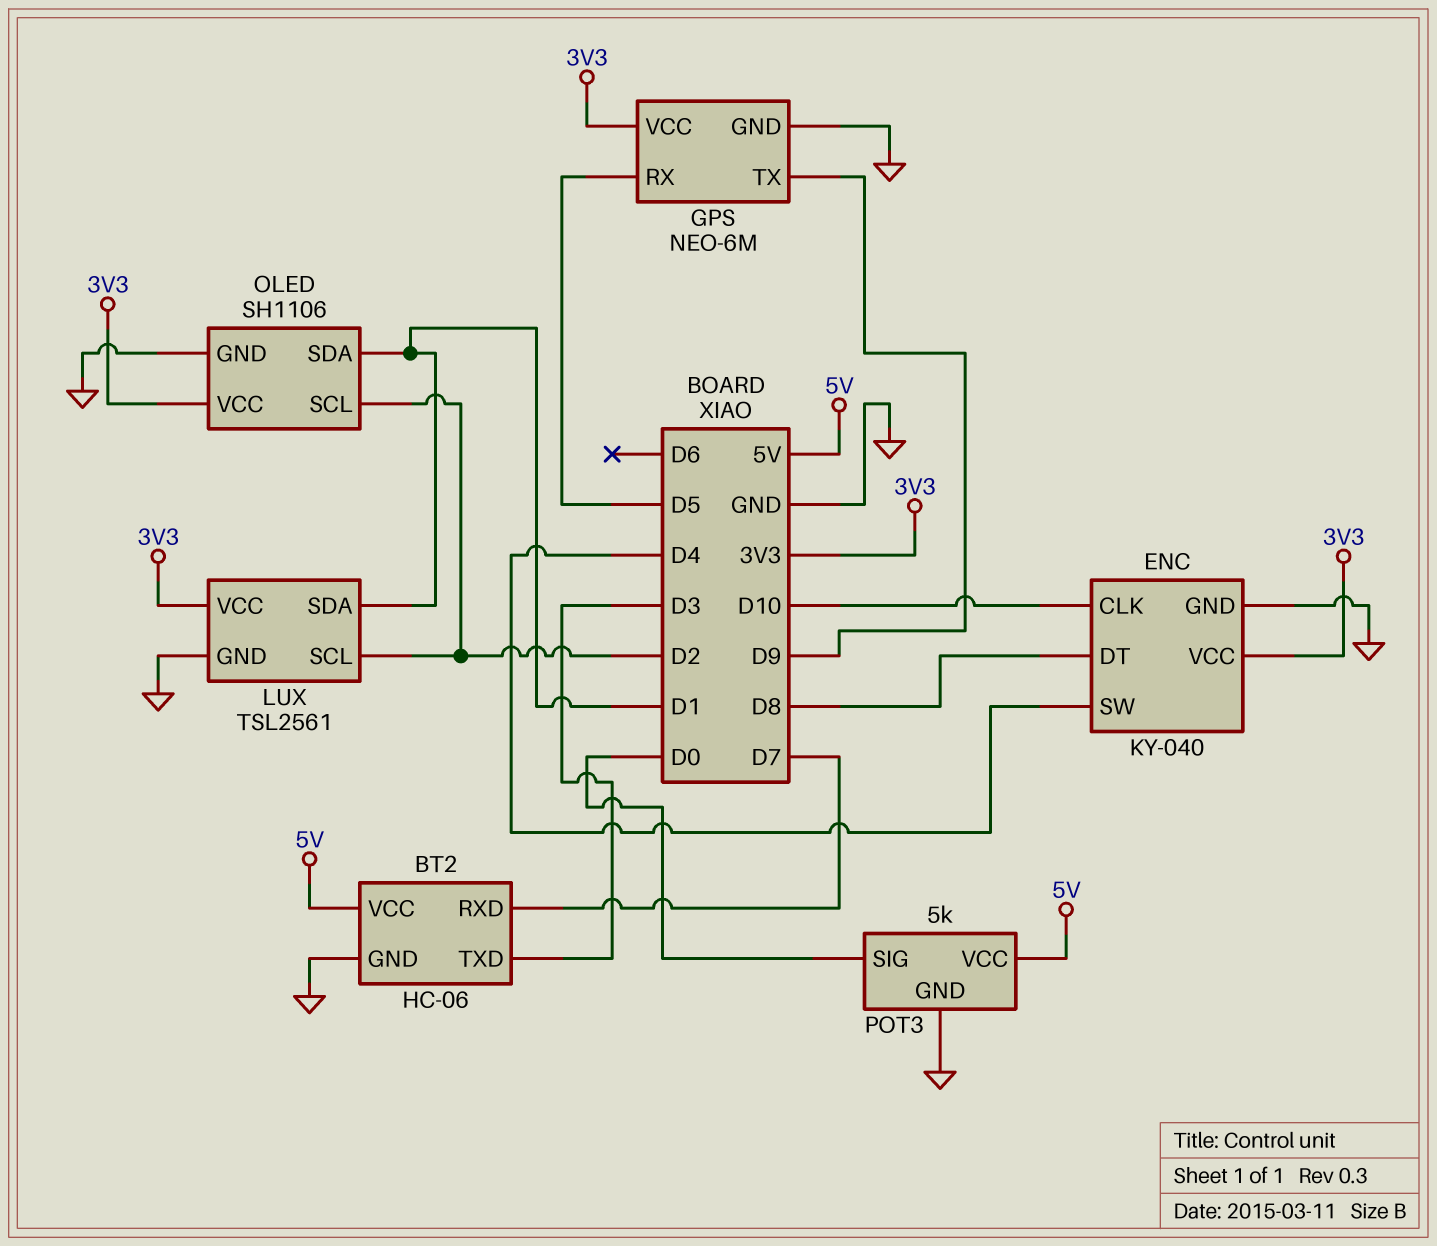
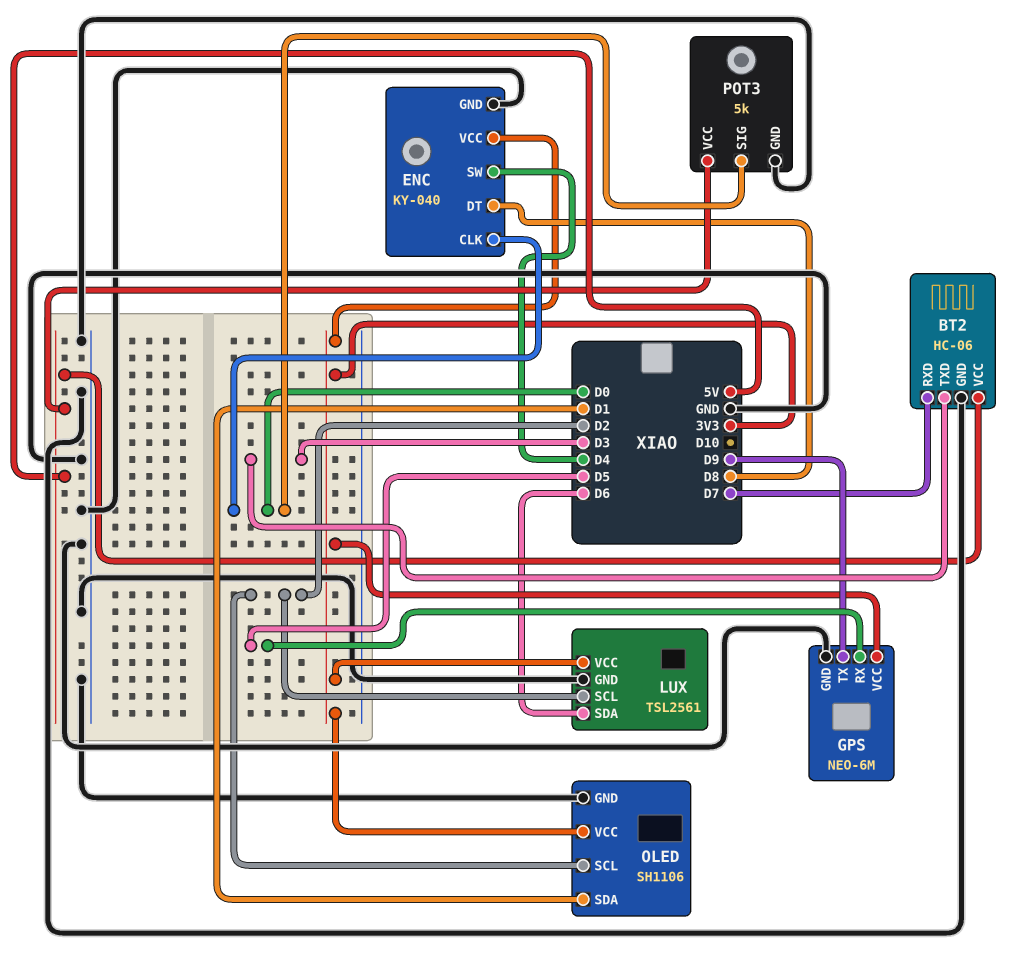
ENC pin CLK: D10 -> D0
LUX pin SDA: D1 -> D6

